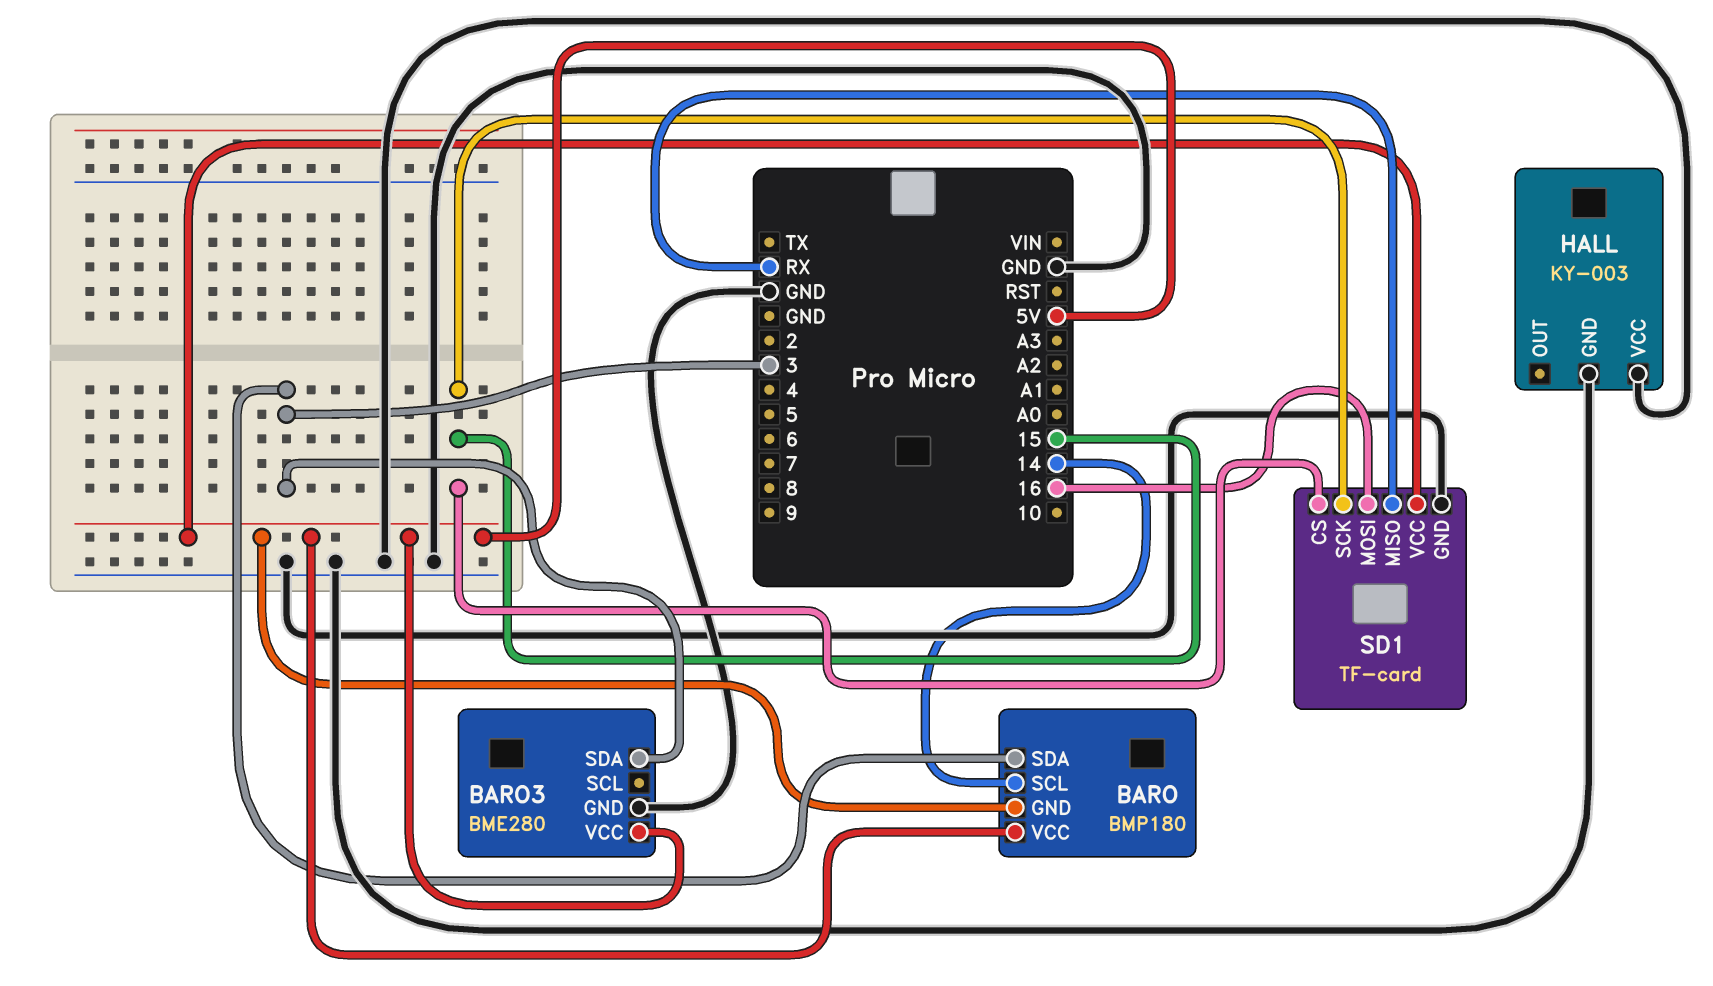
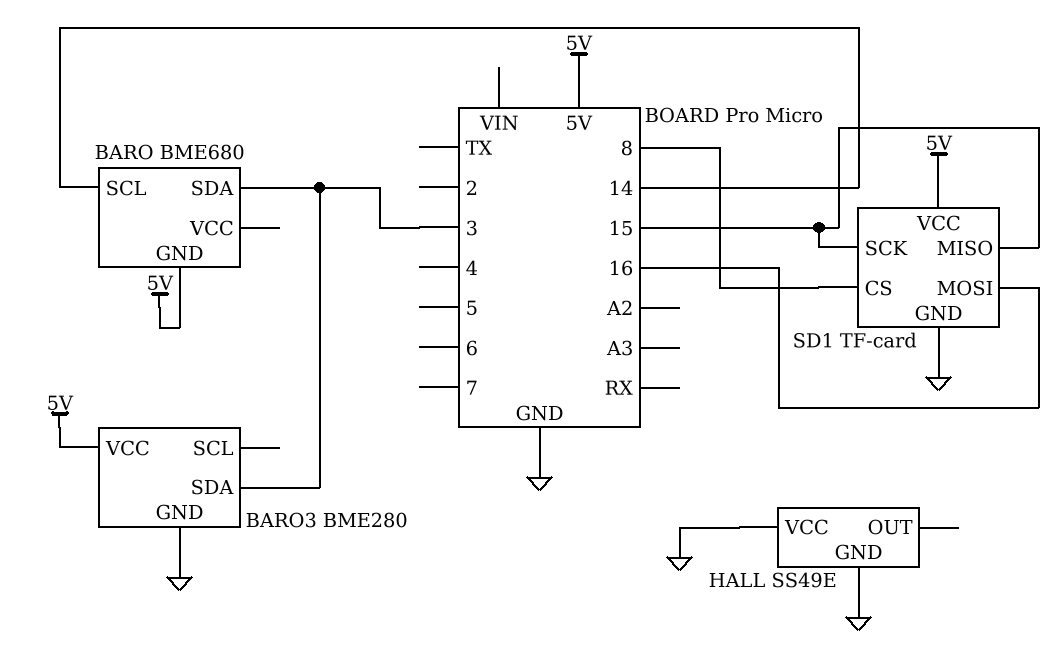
BARO: BMP180 -> BME680
BARO pin VCC: 5V -> none
HALL: KY-003 -> SS49E
SD1 pin CS: 15 -> 8
SD1 pin MISO: RX -> 15

